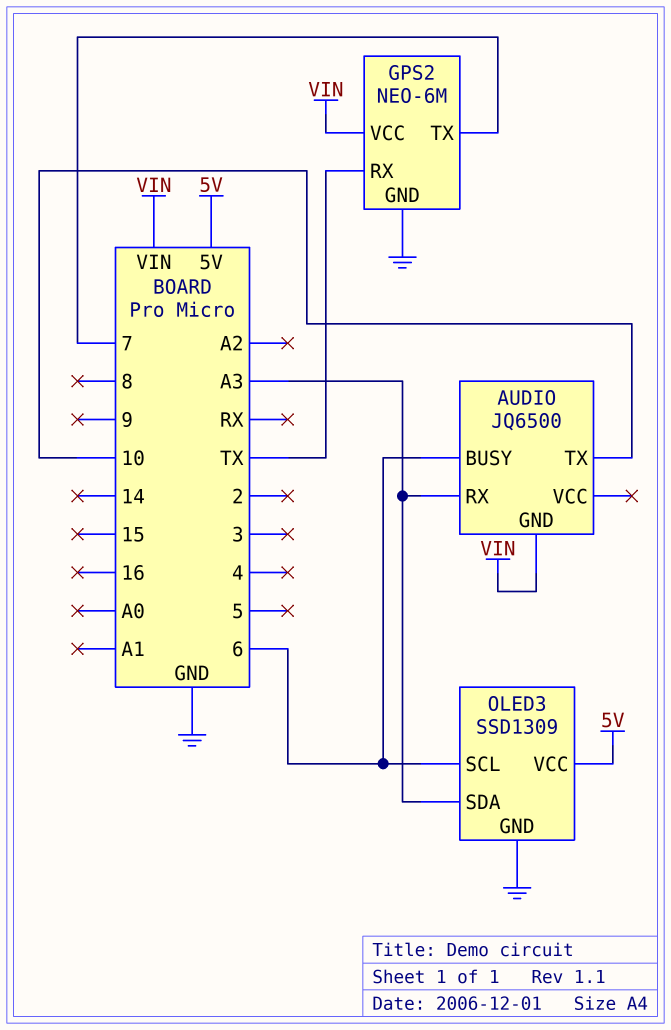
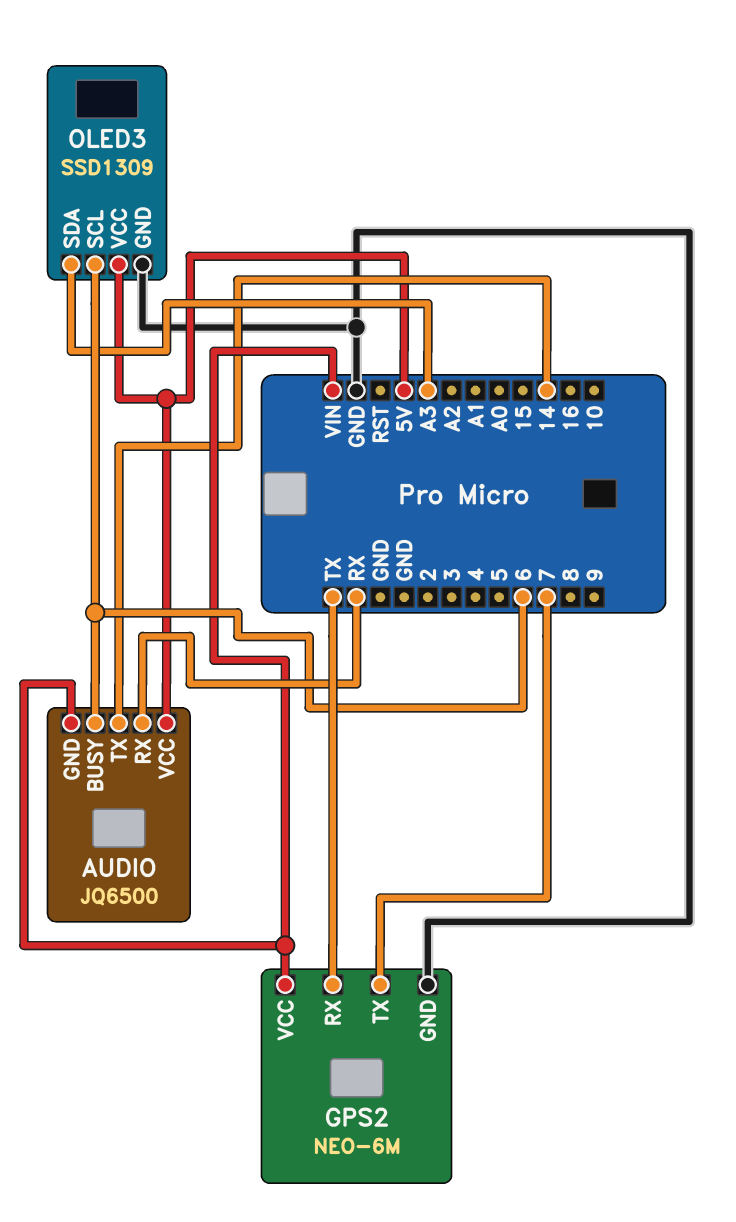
AUDIO pin RX: A3 -> RX
AUDIO pin TX: 10 -> 14
AUDIO pin VCC: none -> 5V

